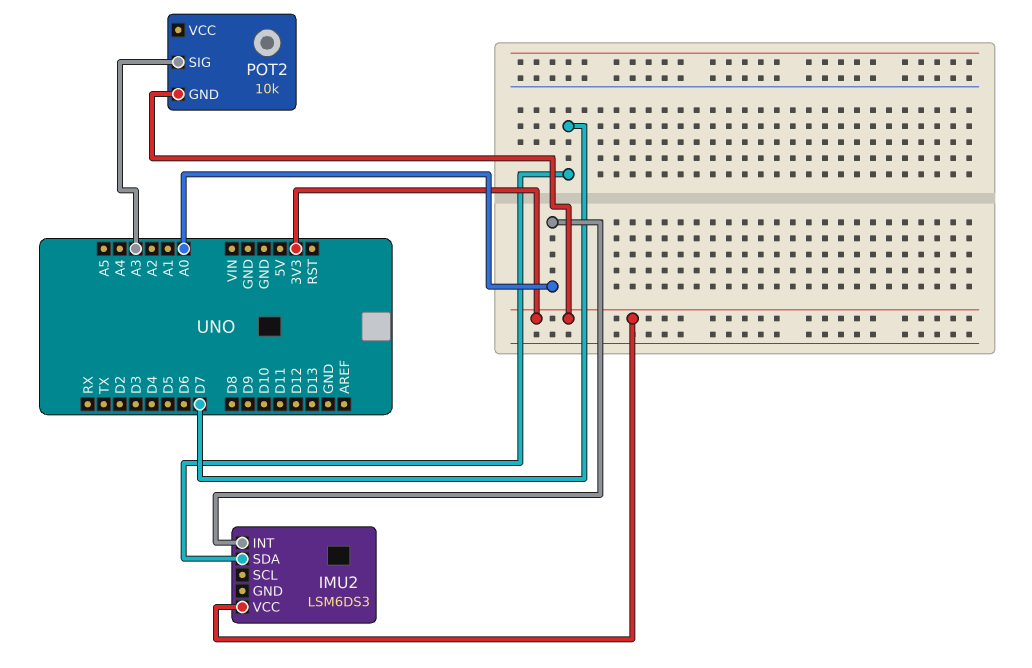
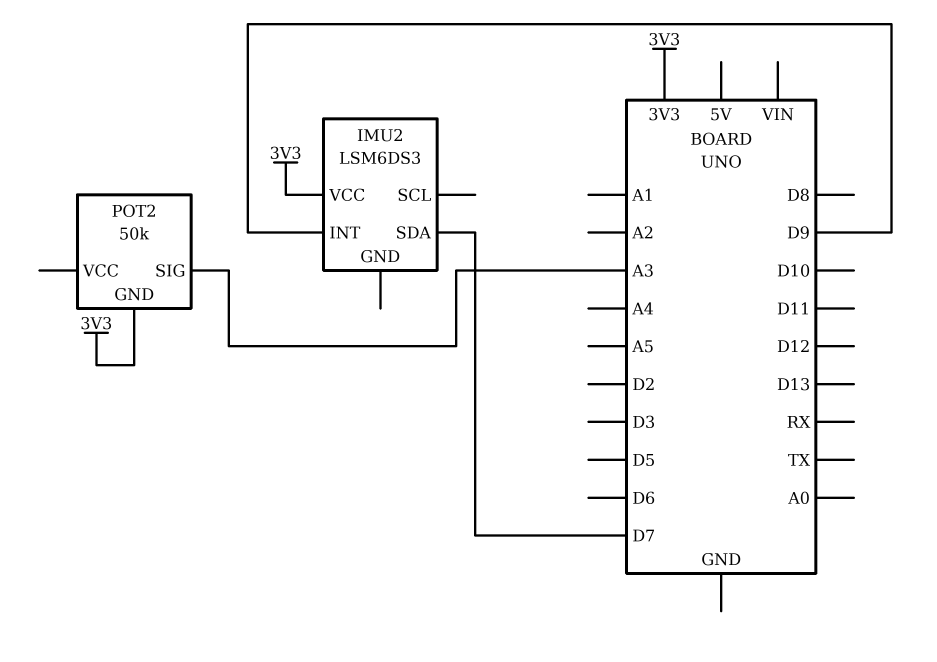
IMU2 pin INT: A0 -> D9
POT2: 10k -> 50k

